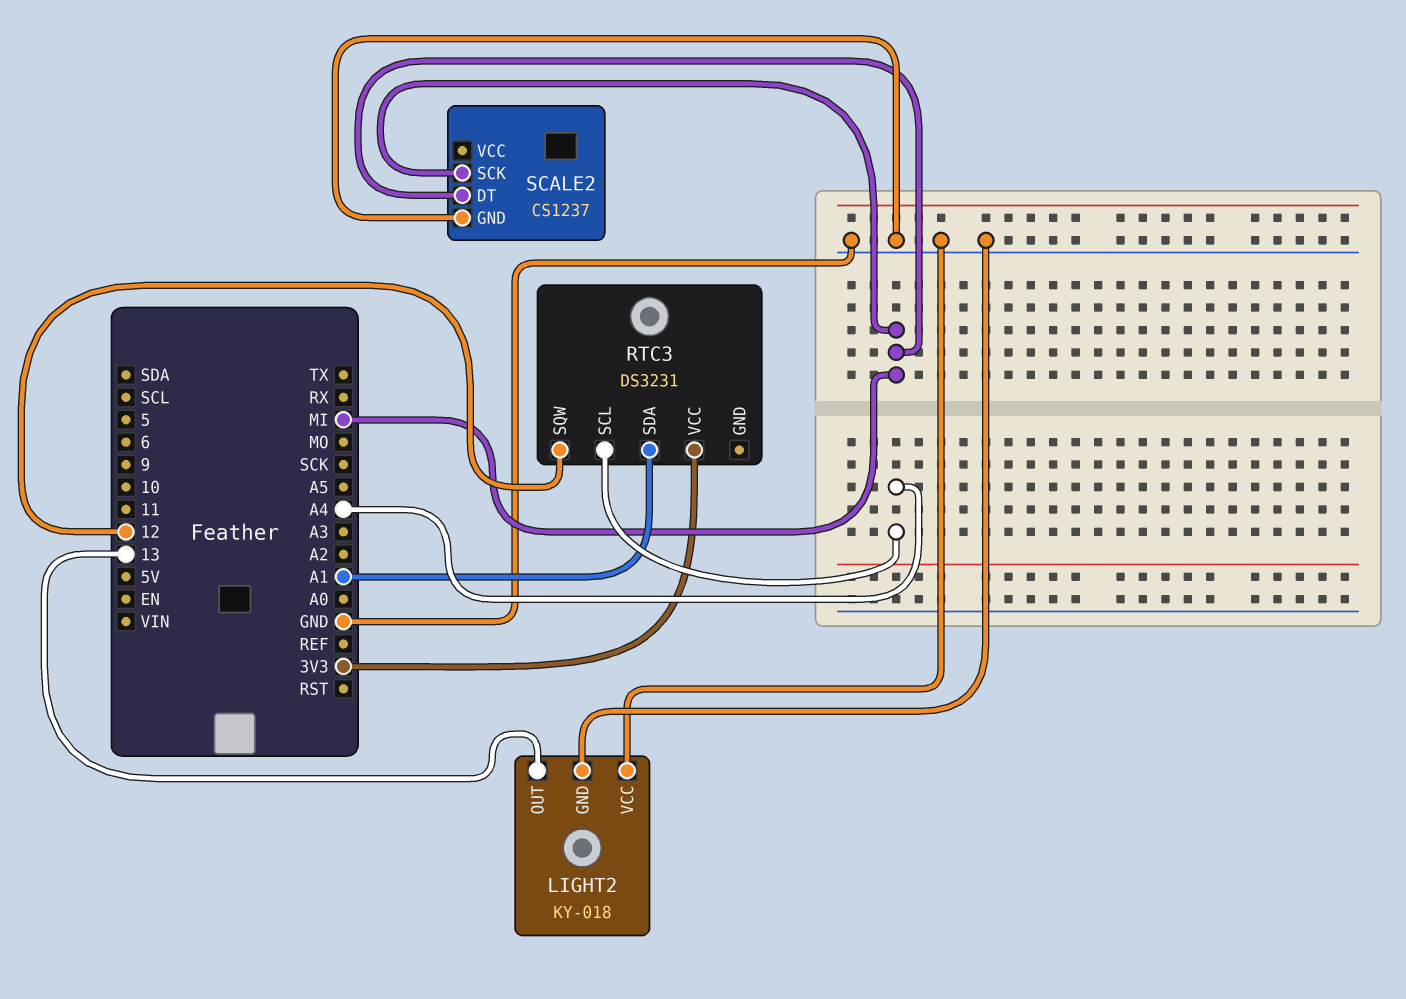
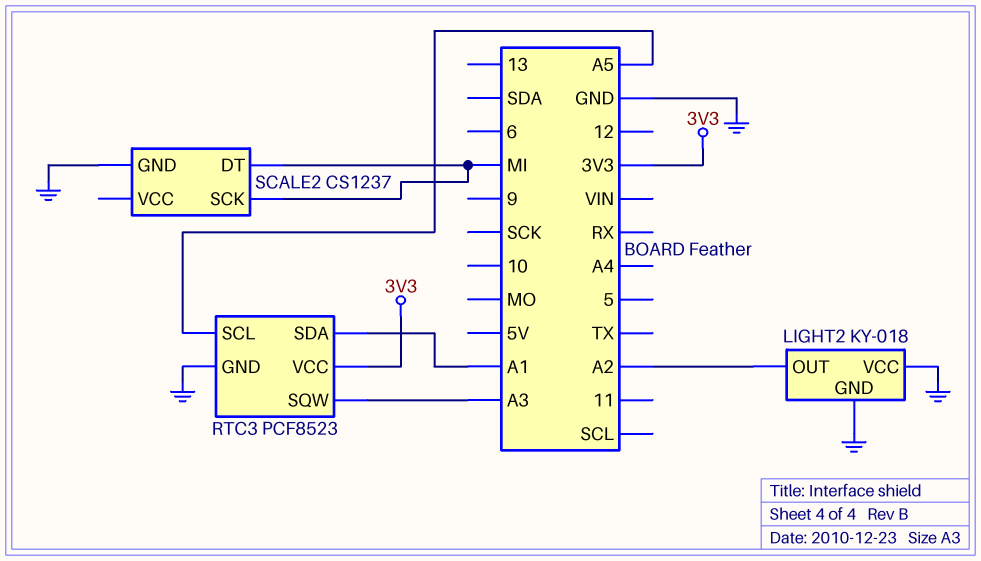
LIGHT2 pin OUT: 13 -> A2
RTC3: DS3231 -> PCF8523
RTC3 pin GND: none -> GND
RTC3 pin SCL: A4 -> A5
RTC3 pin SQW: 12 -> A3

